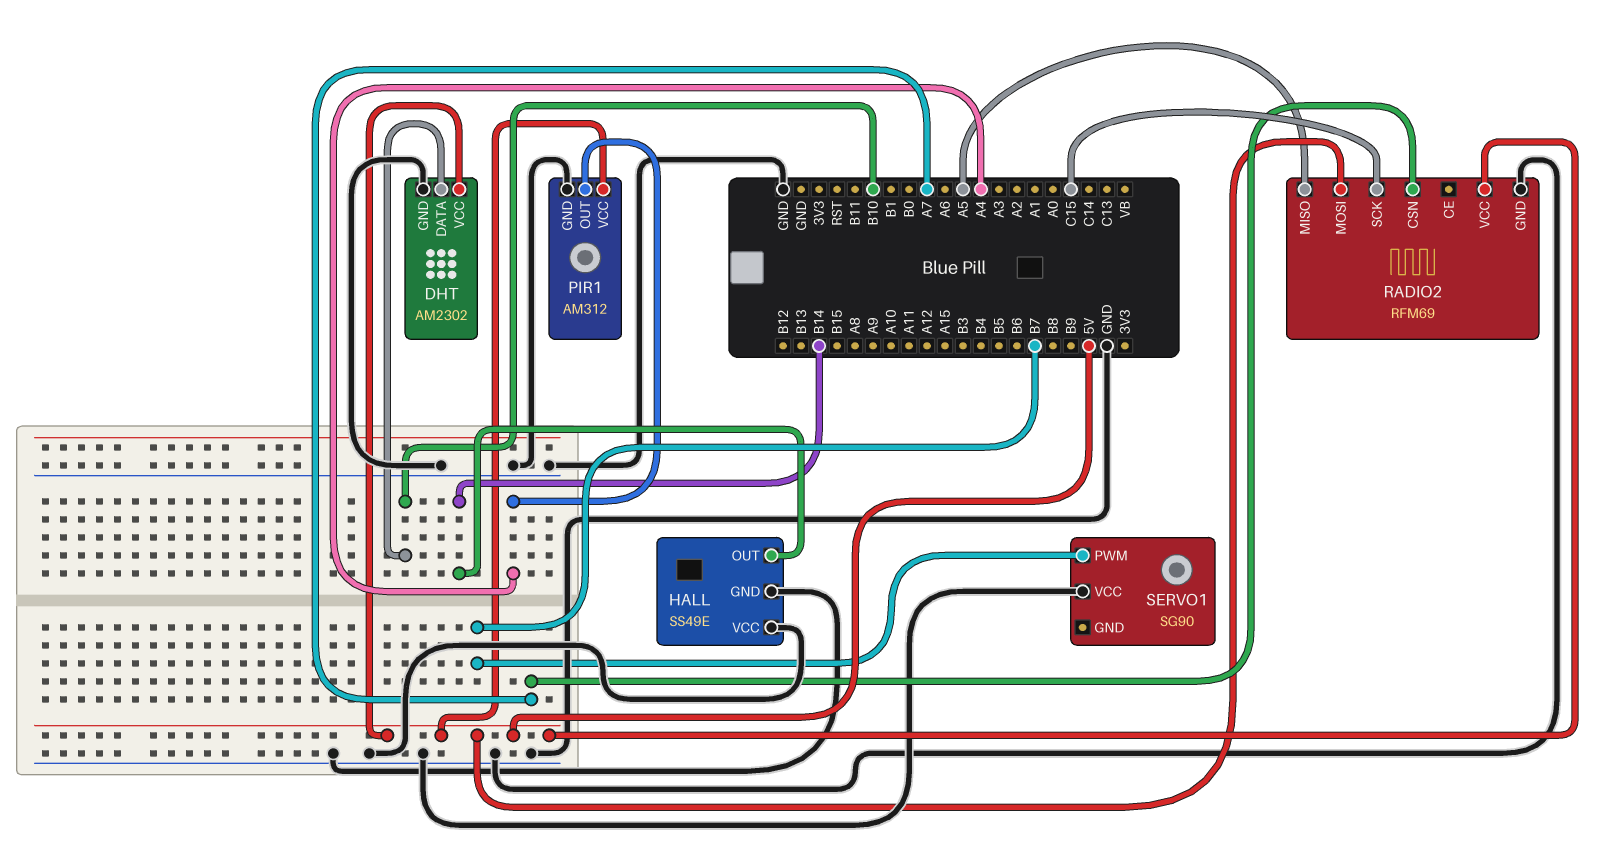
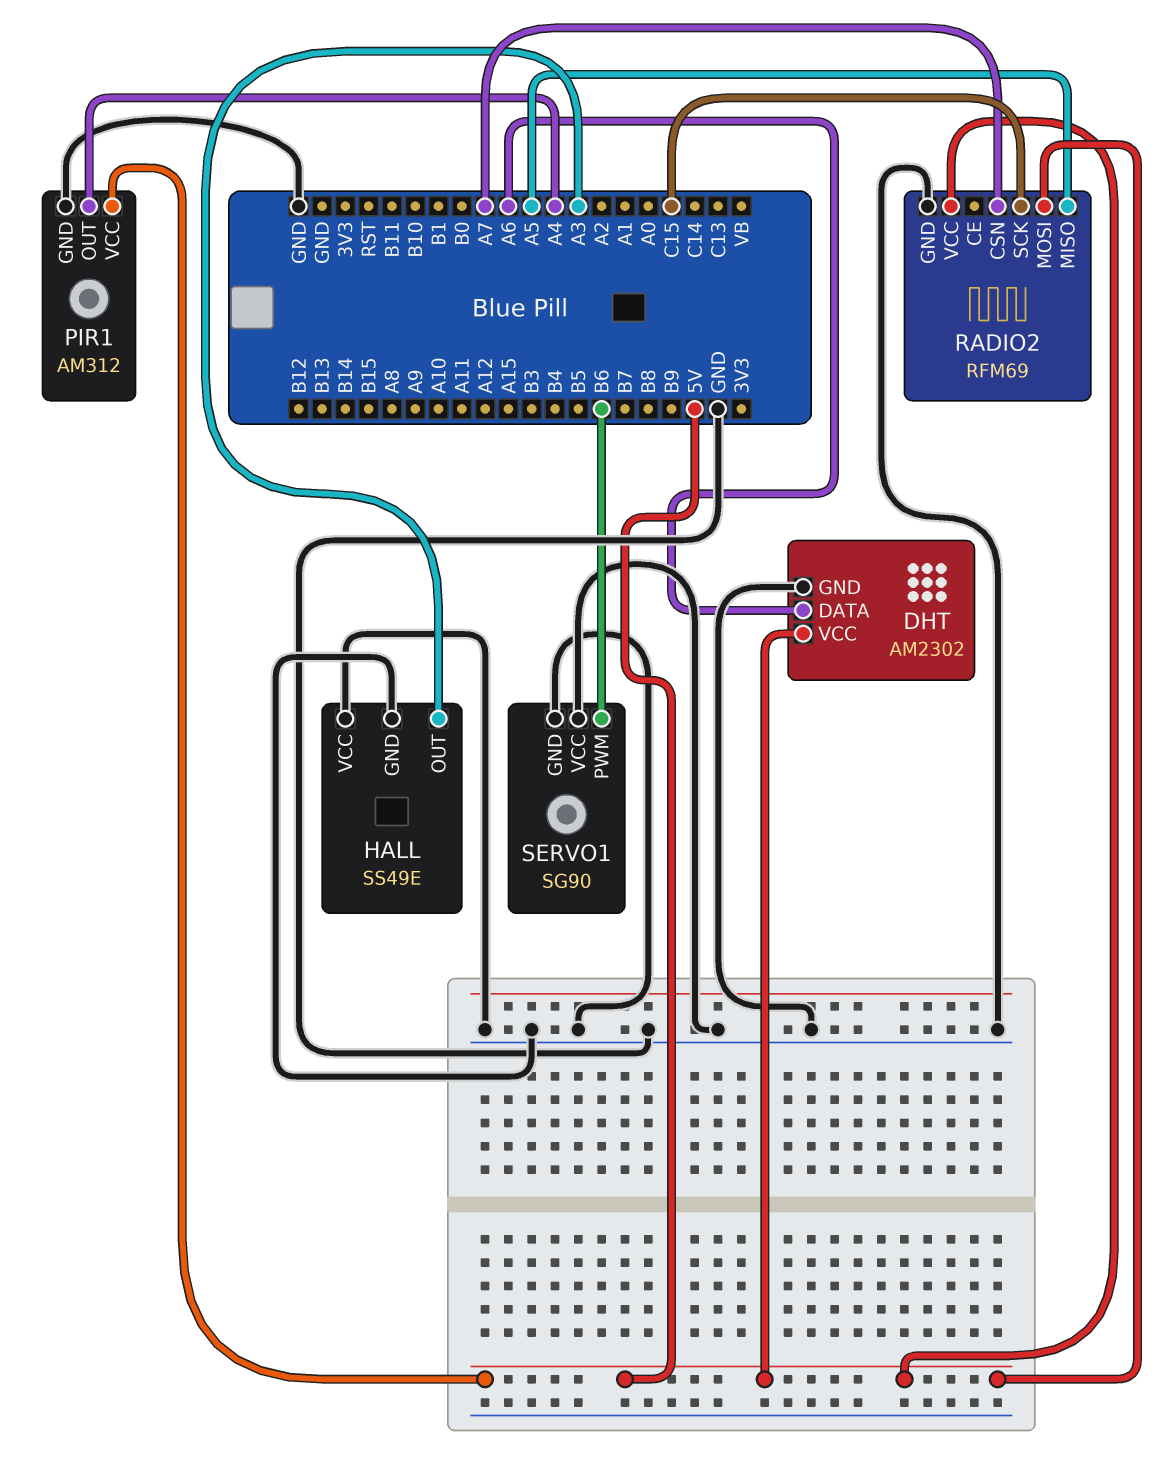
DHT pin DATA: B10 -> A6
HALL pin OUT: B14 -> A3
SERVO1 pin GND: none -> GND
SERVO1 pin PWM: B7 -> B6

